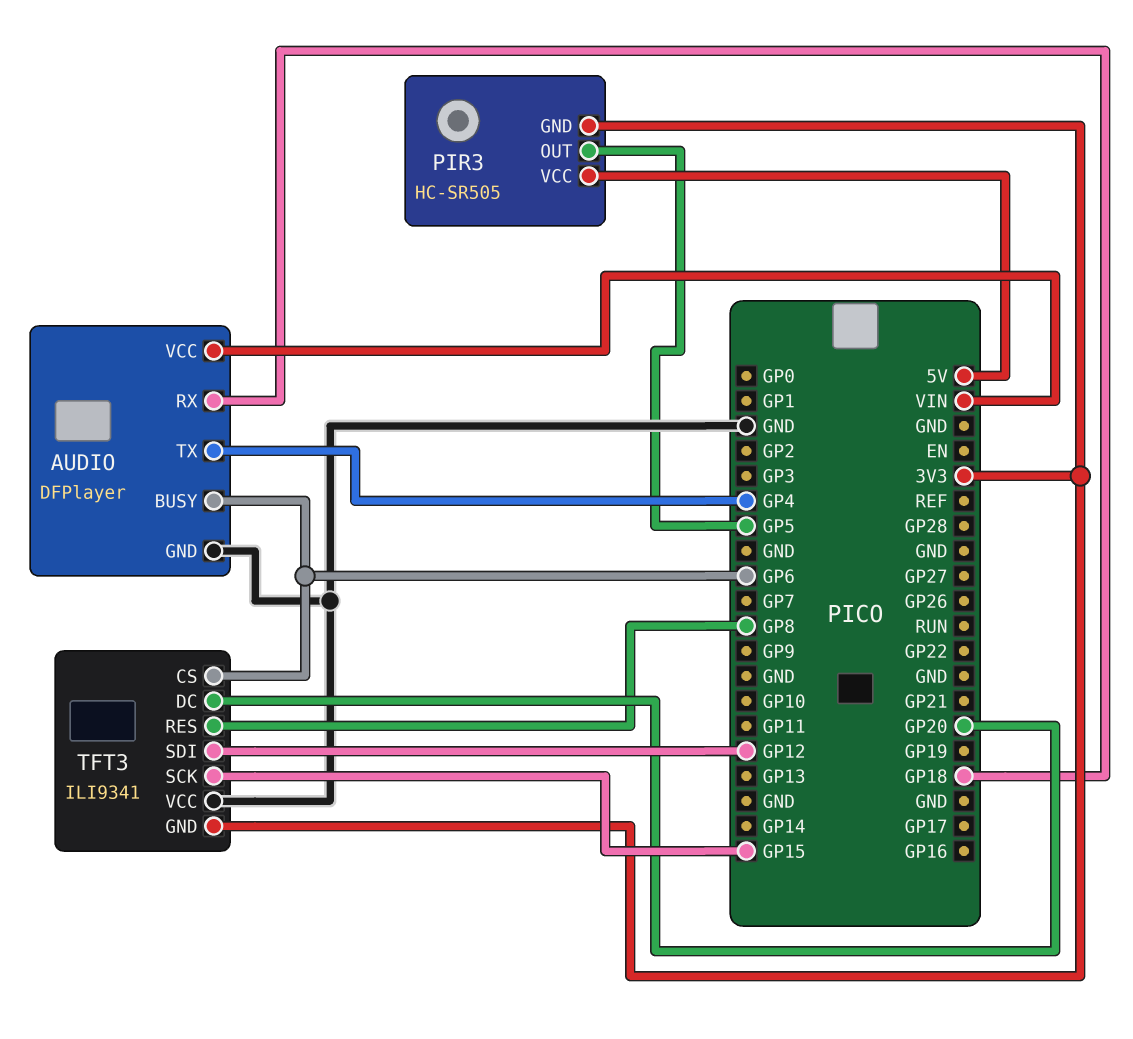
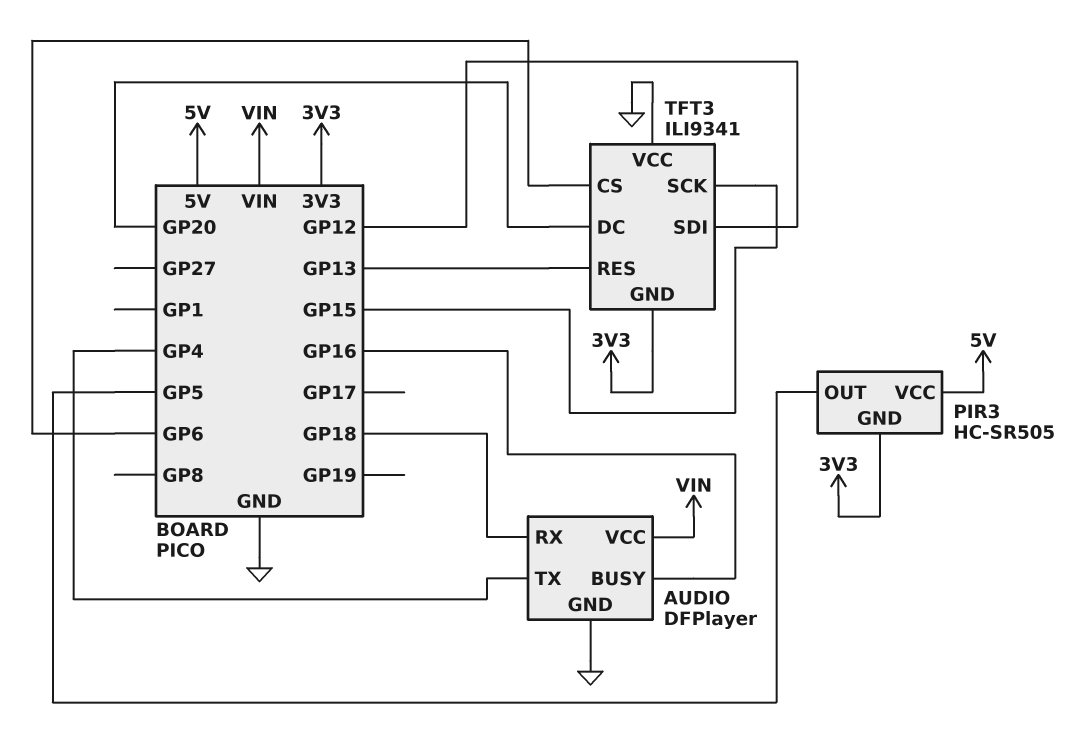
AUDIO pin BUSY: GP6 -> GP16
TFT3 pin RES: GP8 -> GP13

